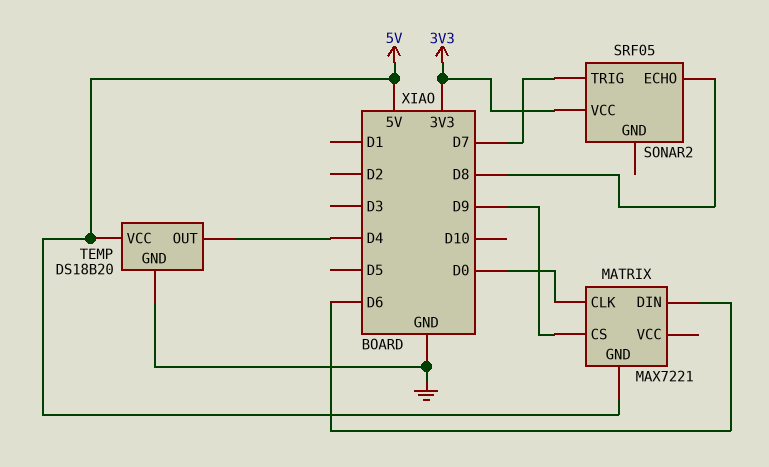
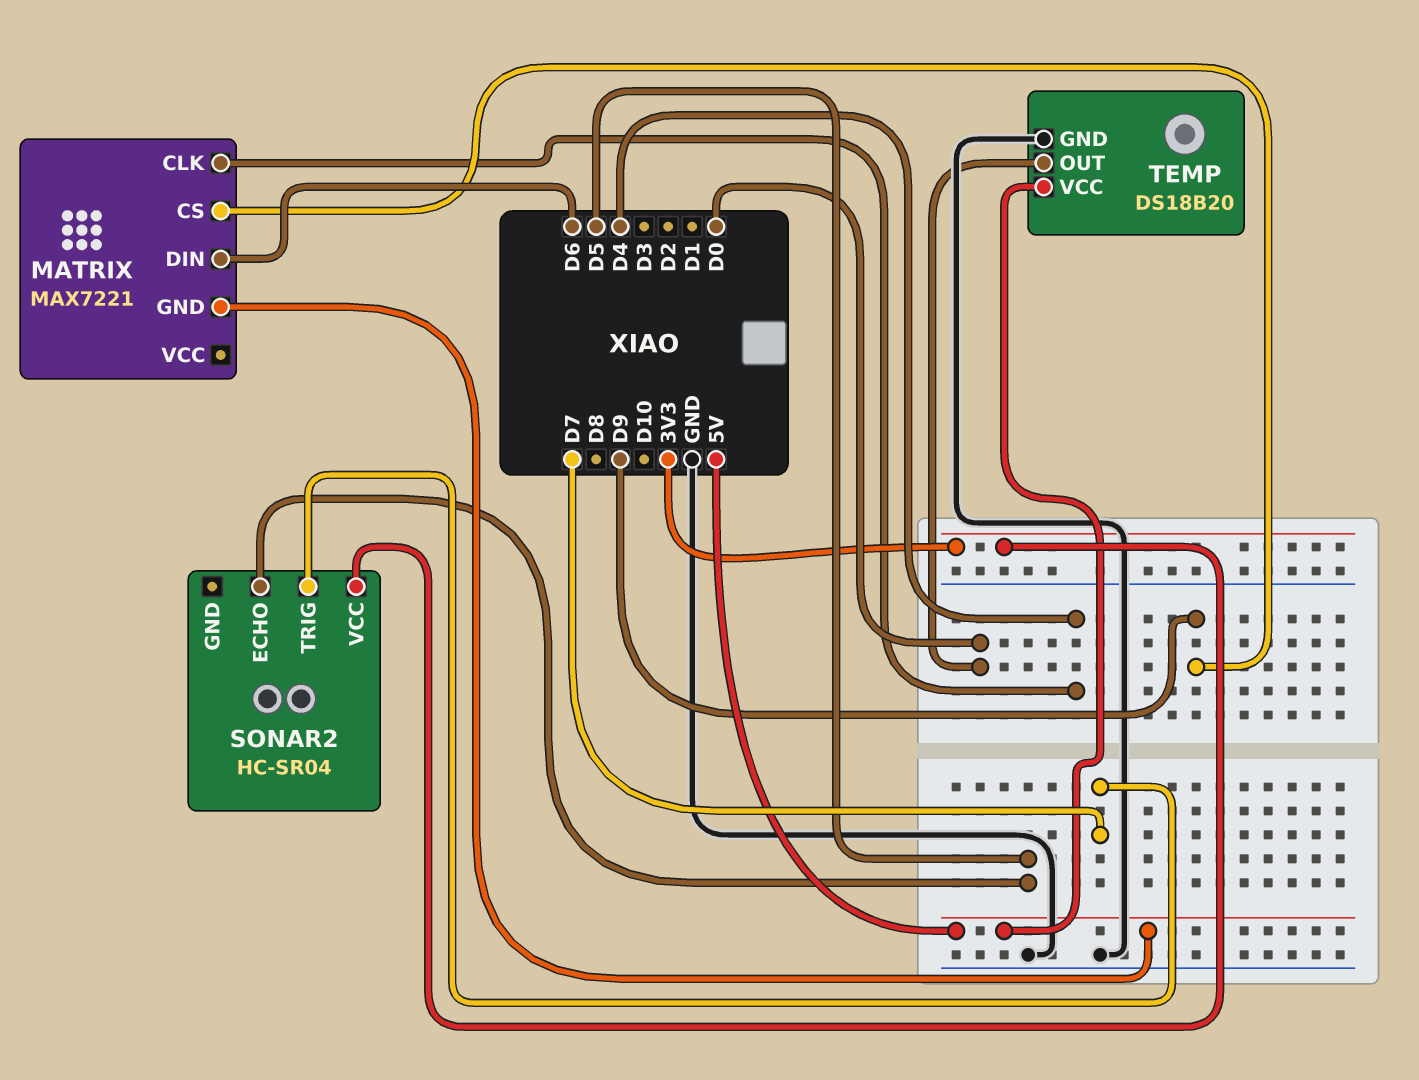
MATRIX pin CLK: D0 -> D4
SONAR2: SRF05 -> HC-SR04
SONAR2 pin ECHO: D8 -> D5
TEMP pin OUT: D4 -> D0

